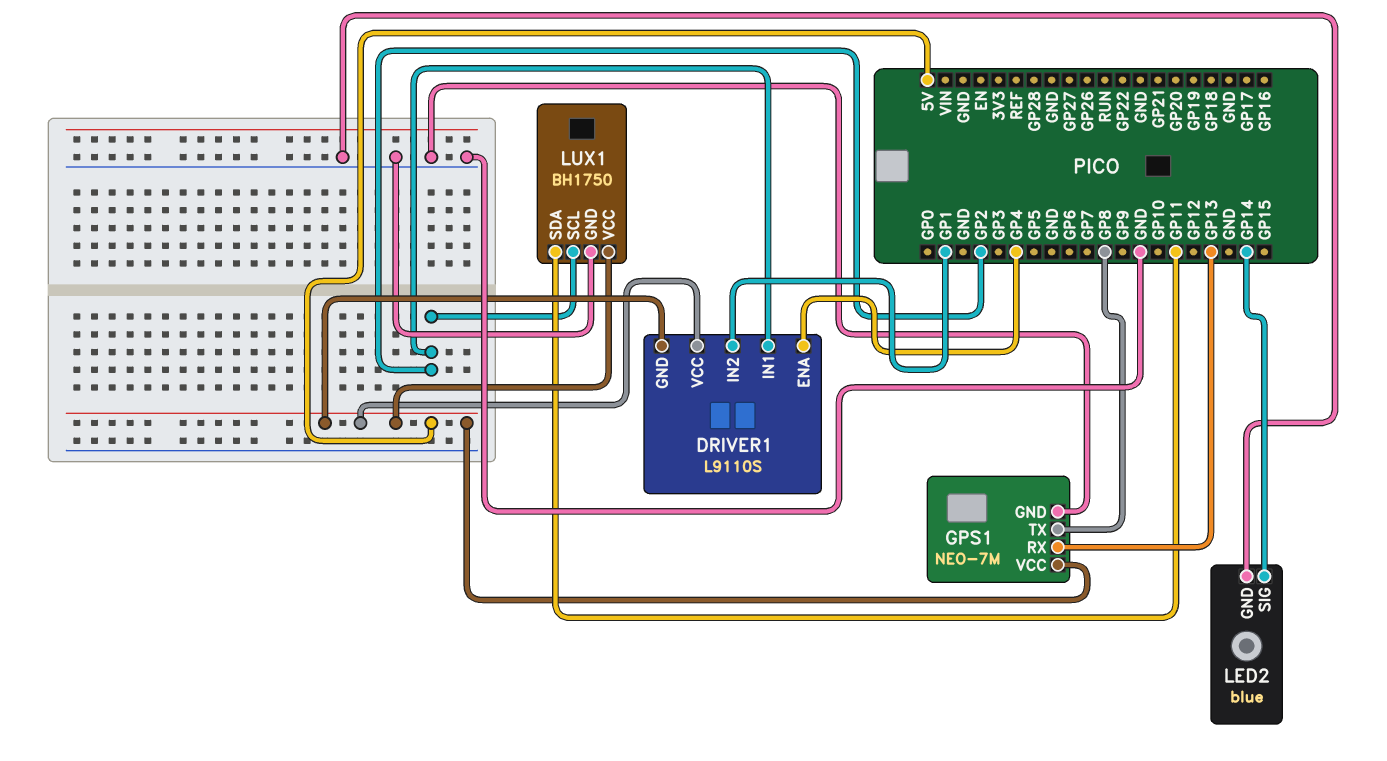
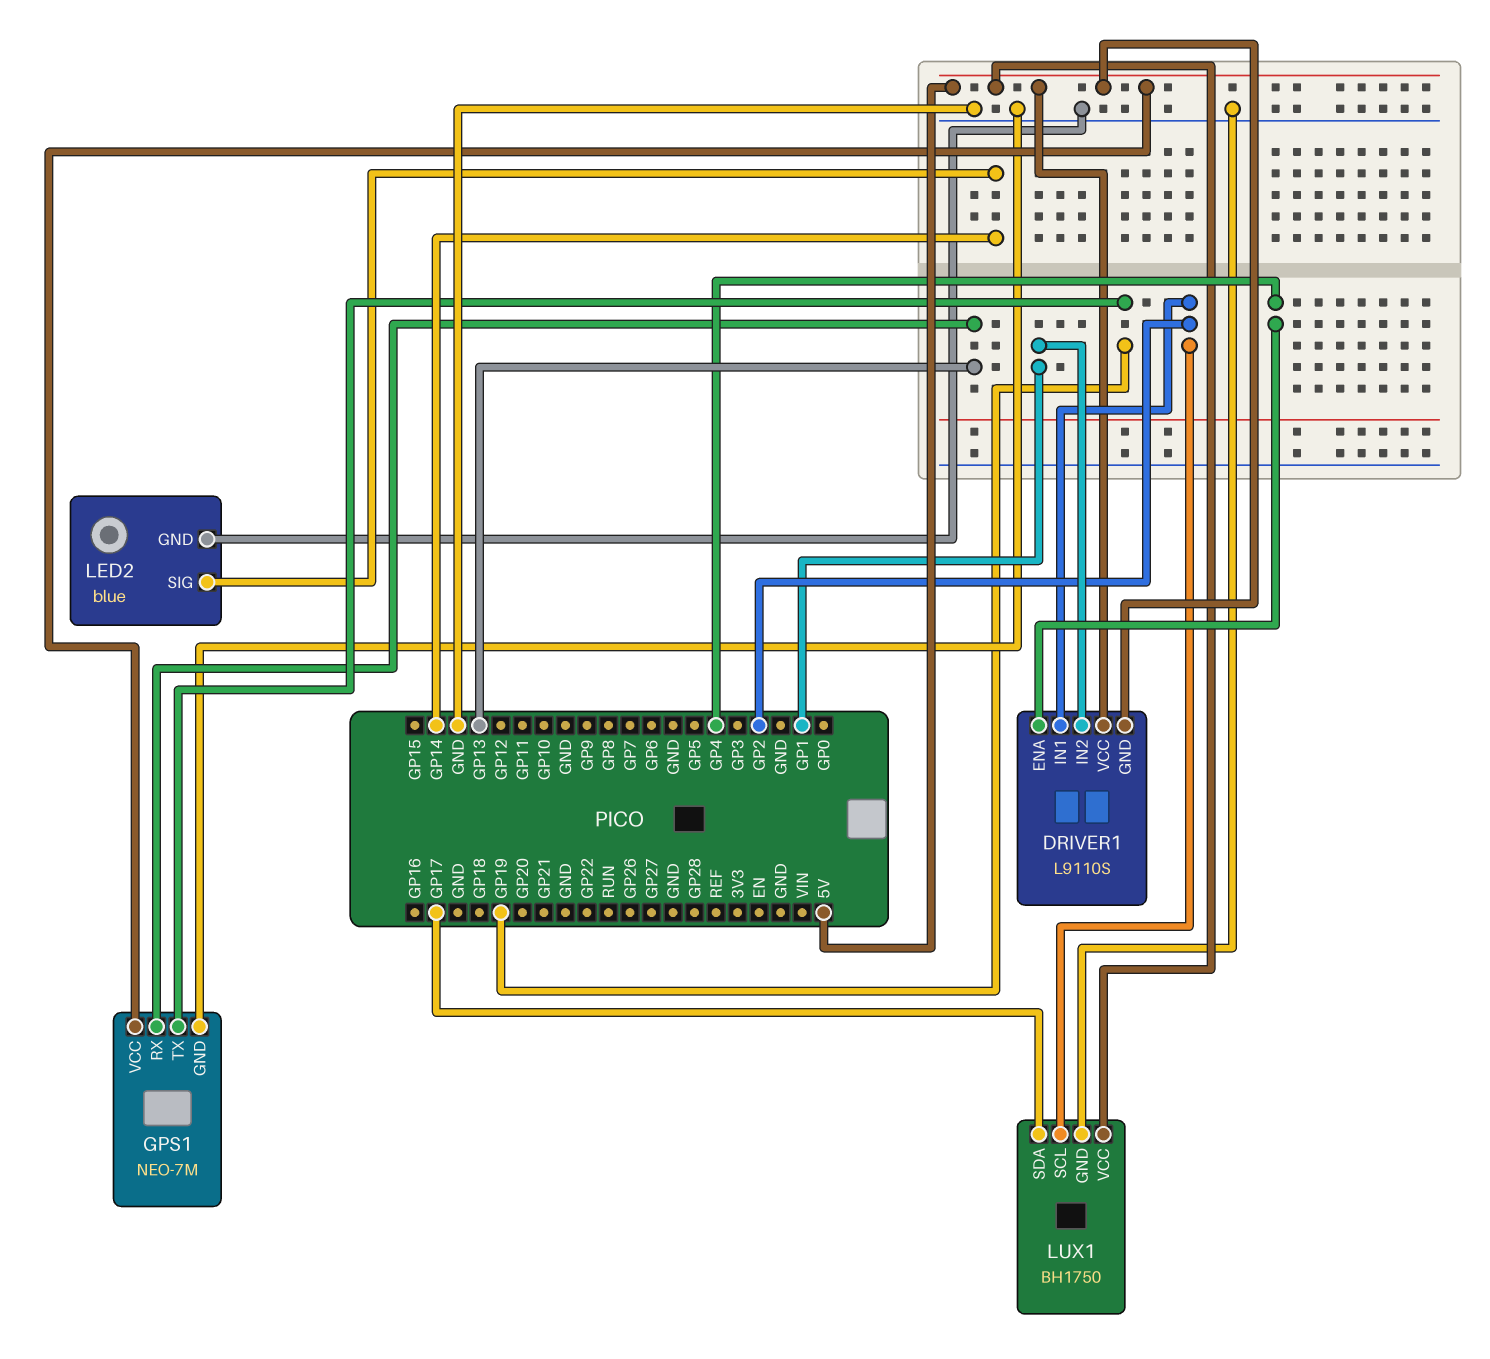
GPS1 pin TX: GP8 -> GP19
LUX1 pin SDA: GP11 -> GP17

